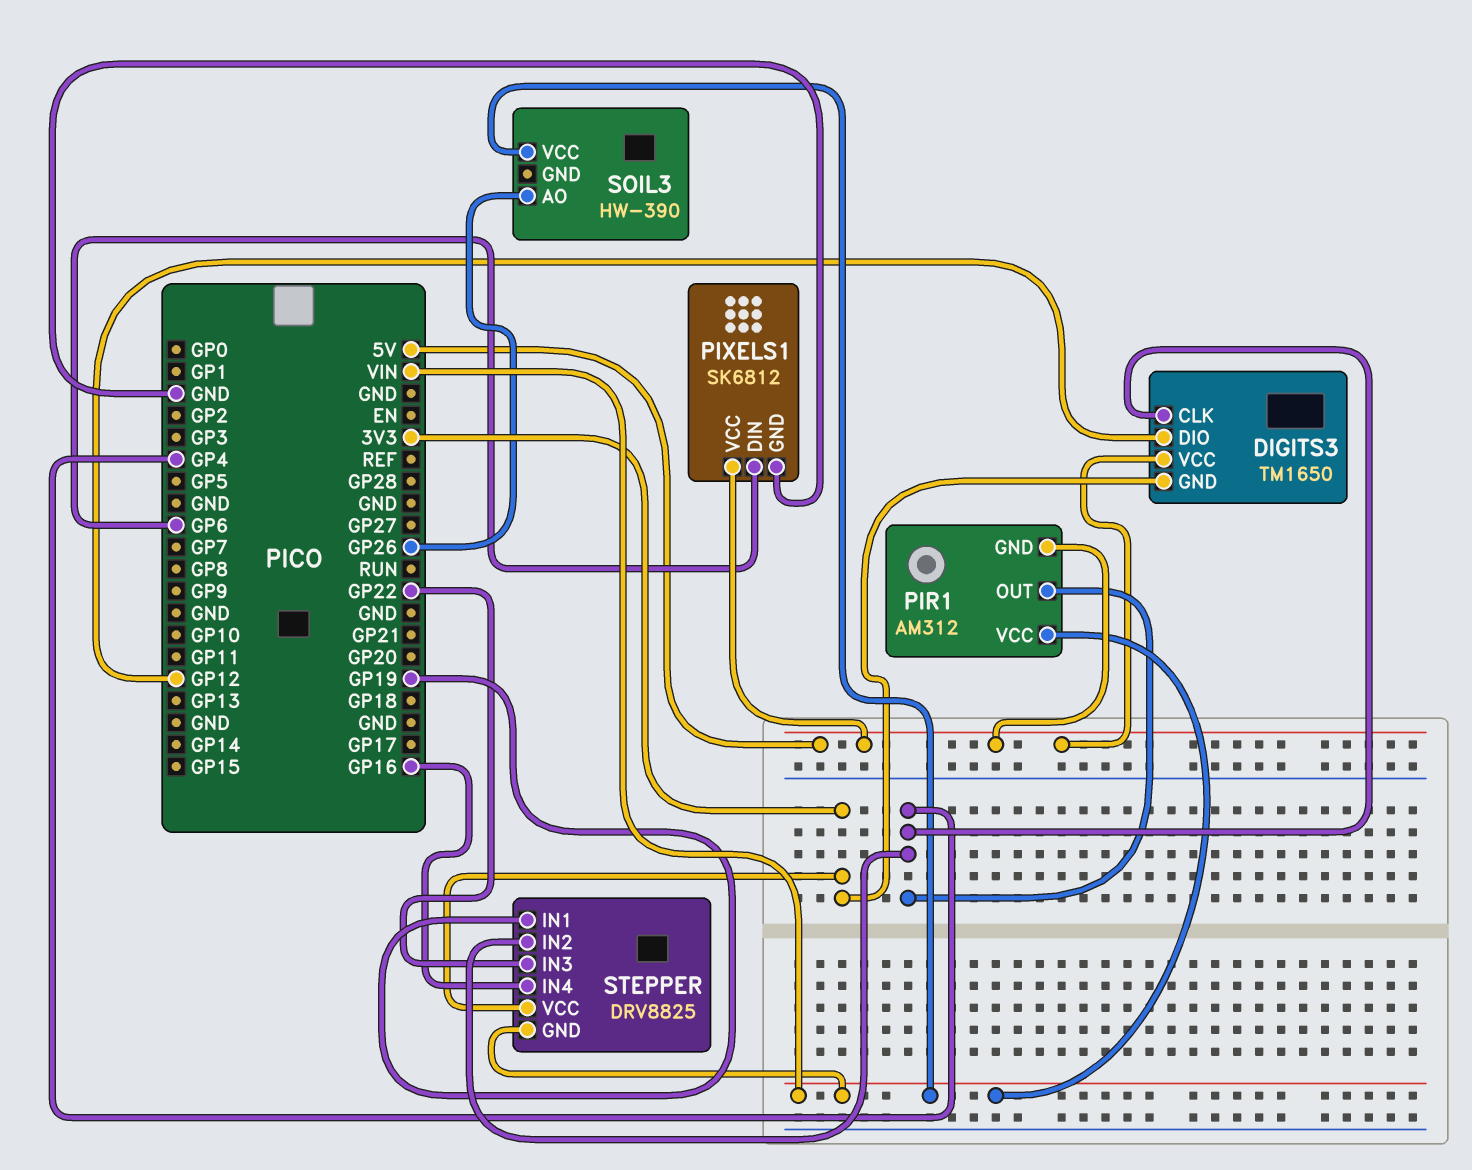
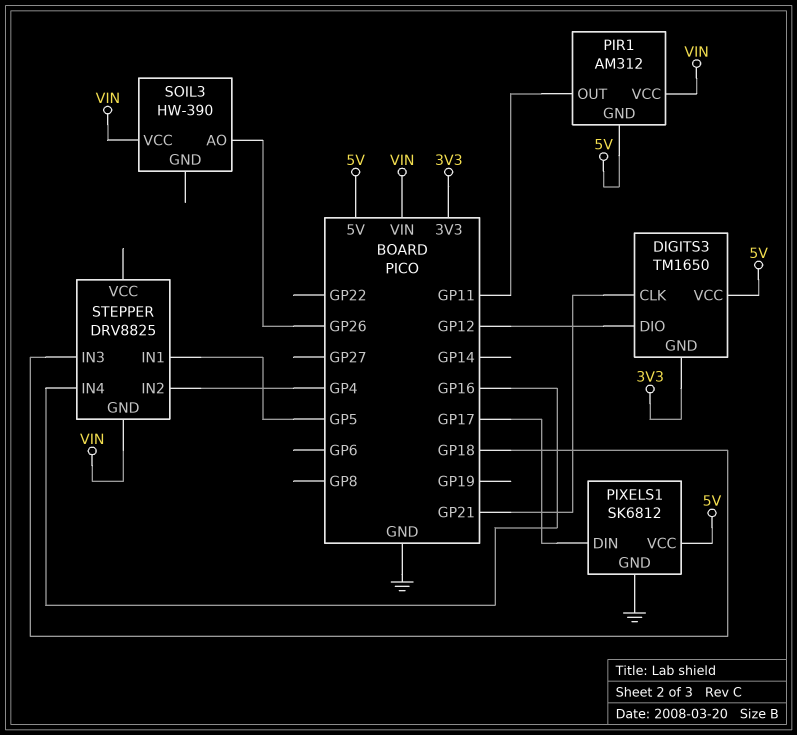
DIGITS3 pin CLK: GP4 -> GP21
PIR1 pin OUT: GP4 -> GP11
PIXELS1 pin DIN: GP6 -> GP17
STEPPER pin IN1: GP19 -> GP5
STEPPER pin IN3: GP22 -> GP18
STEPPER pin VCC: 3V3 -> none

